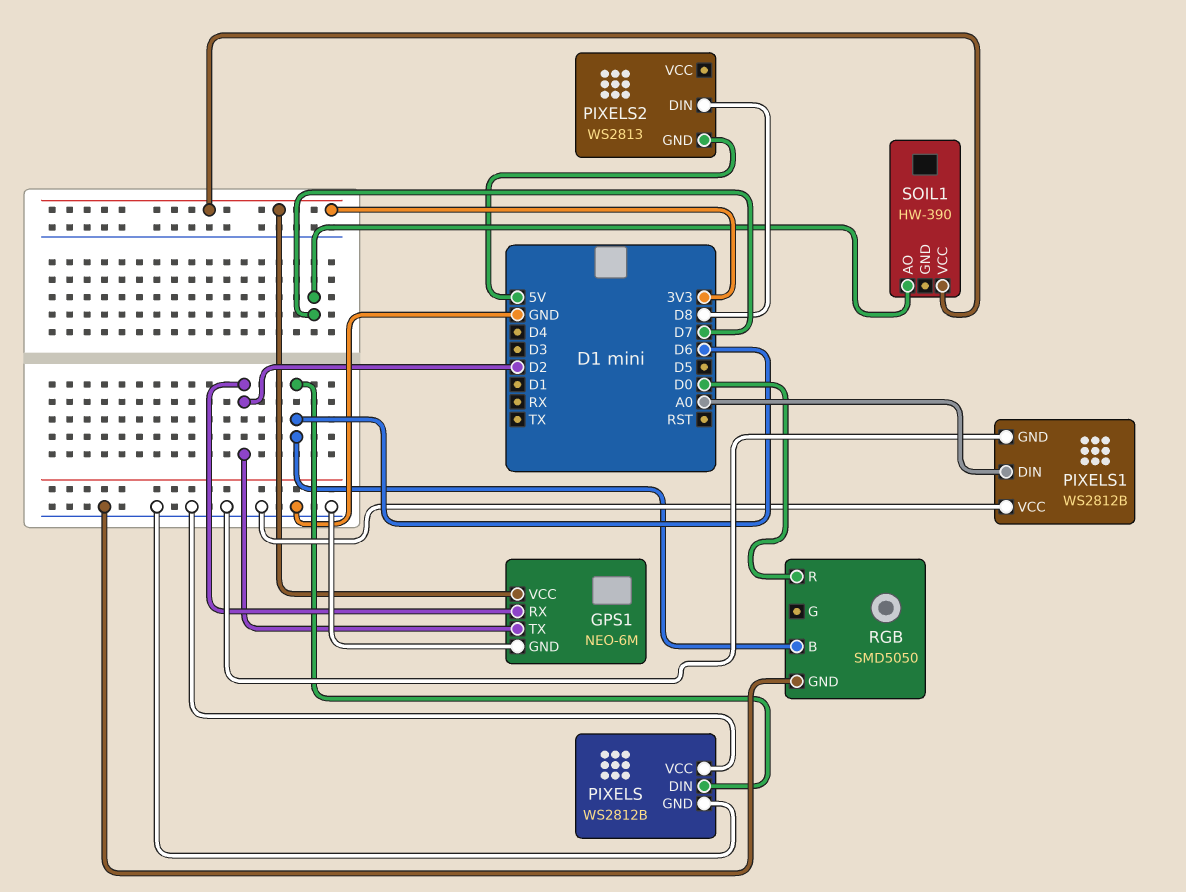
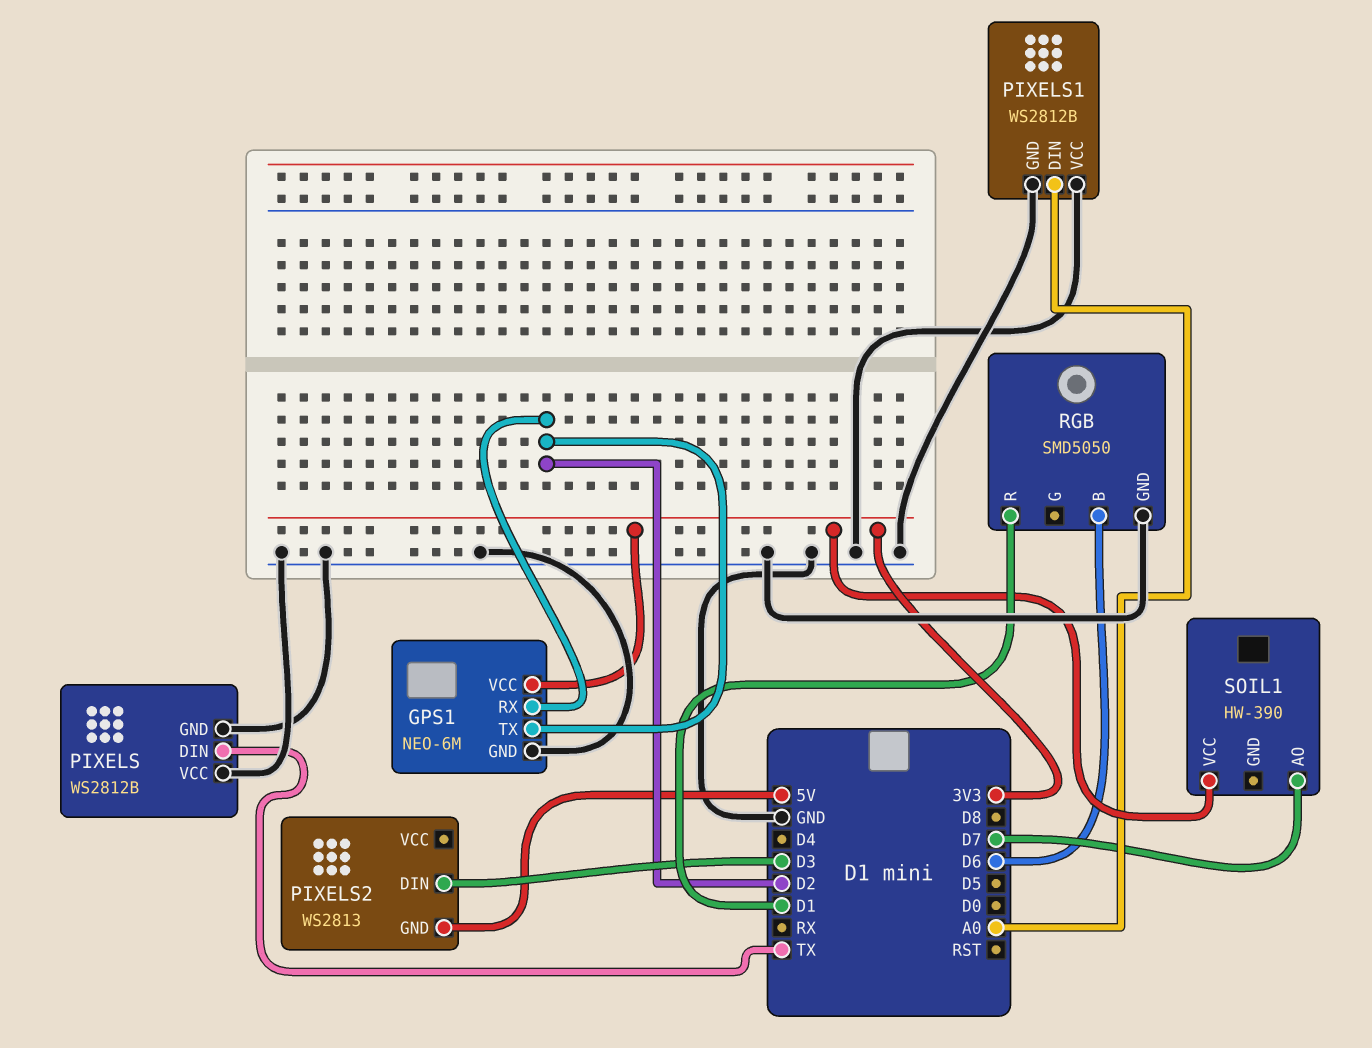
PIXELS pin DIN: D6 -> TX
PIXELS2 pin DIN: D8 -> D3
RGB pin R: D0 -> D1

